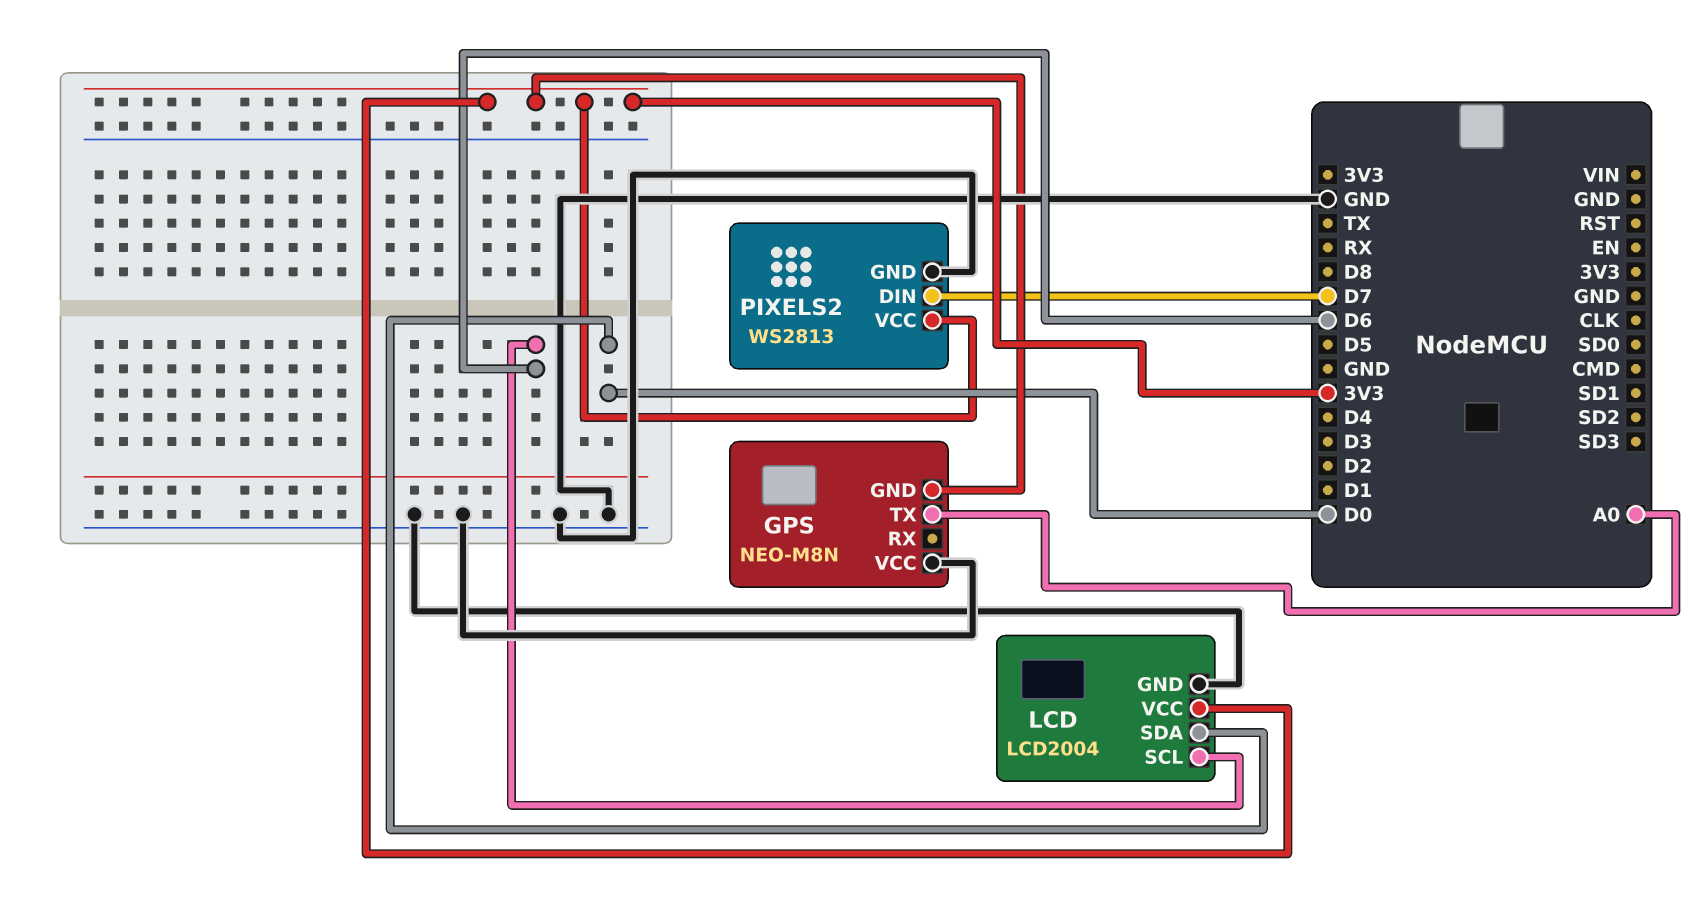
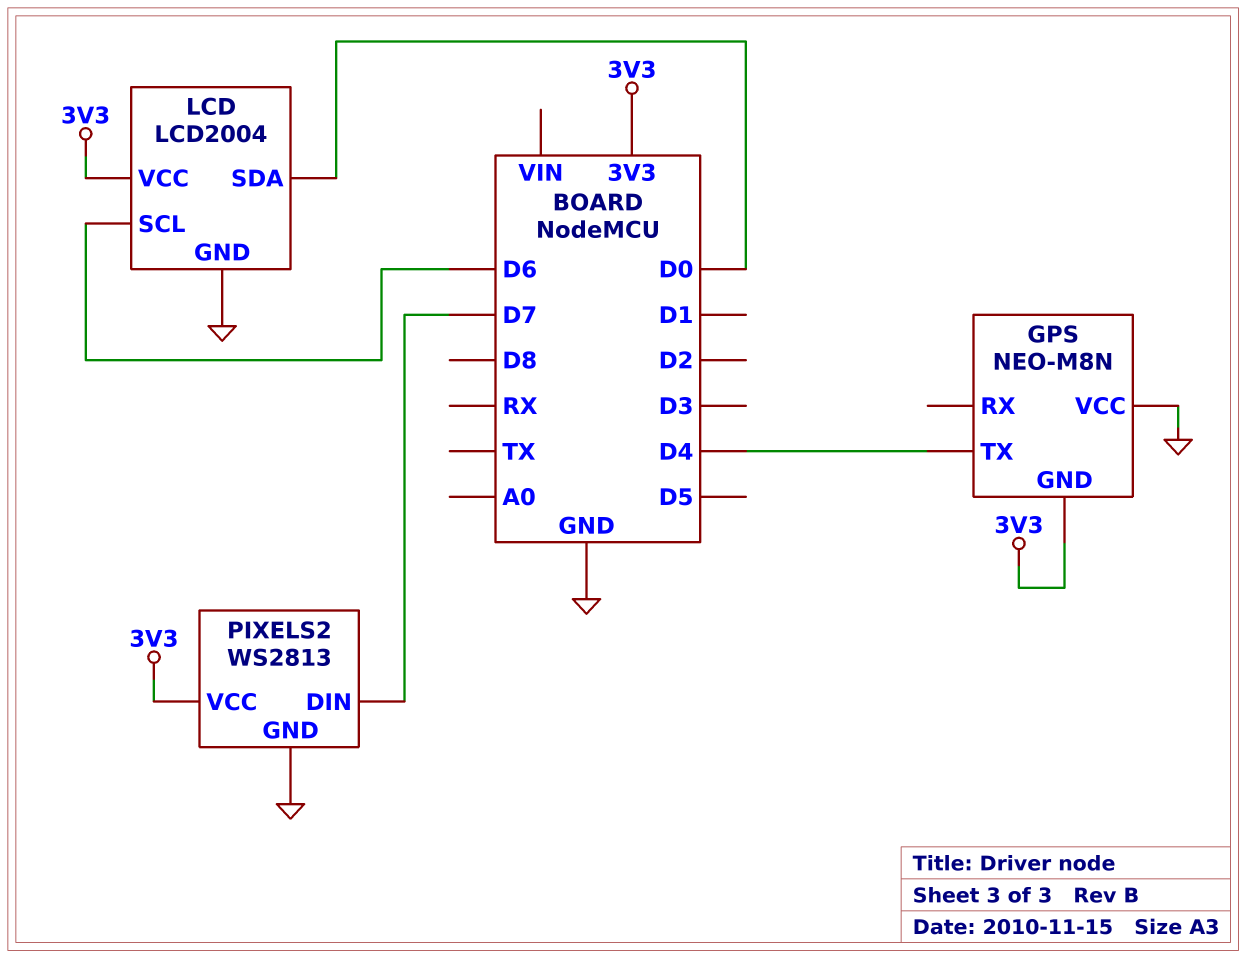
GPS pin TX: A0 -> D4

